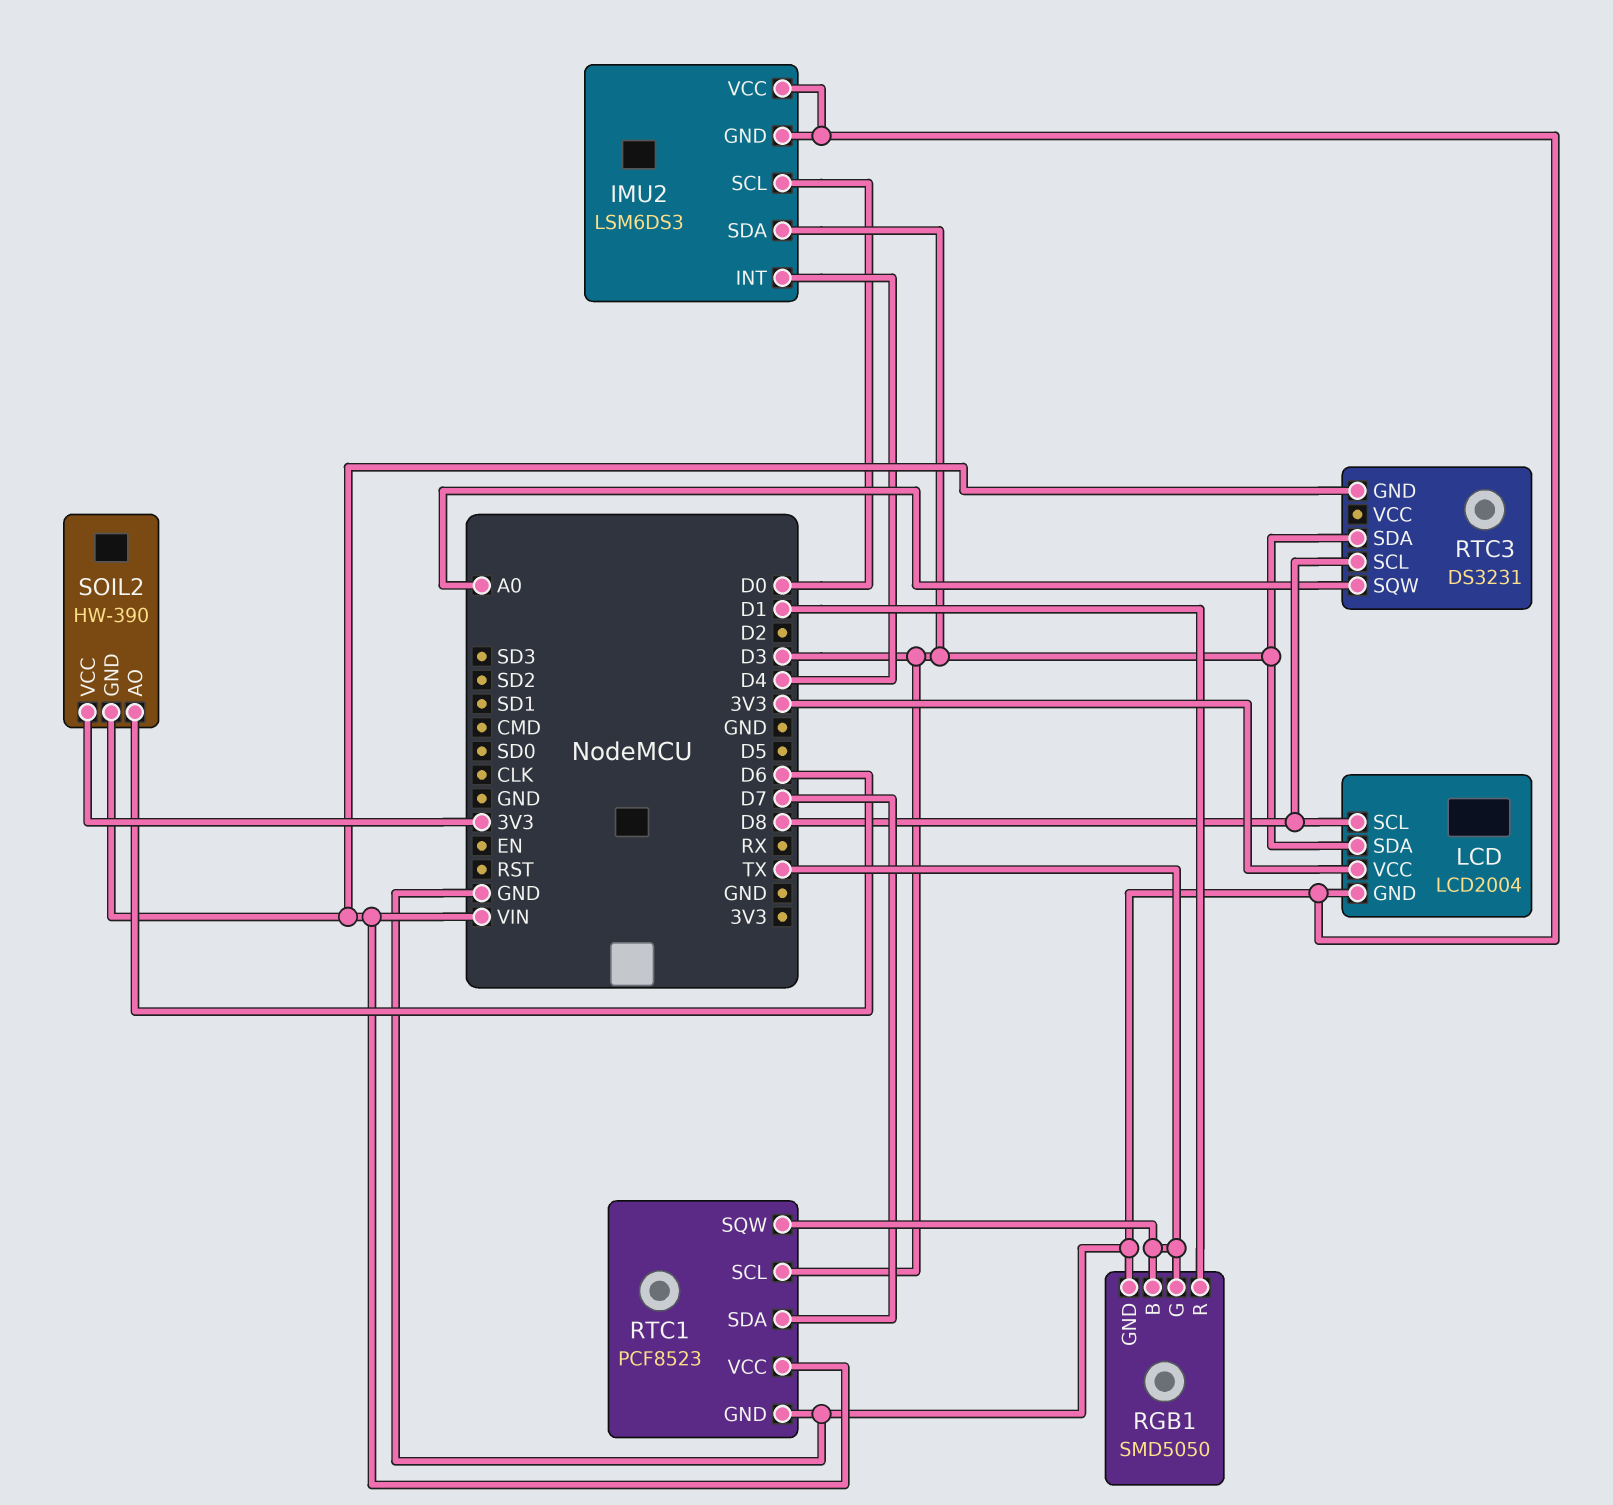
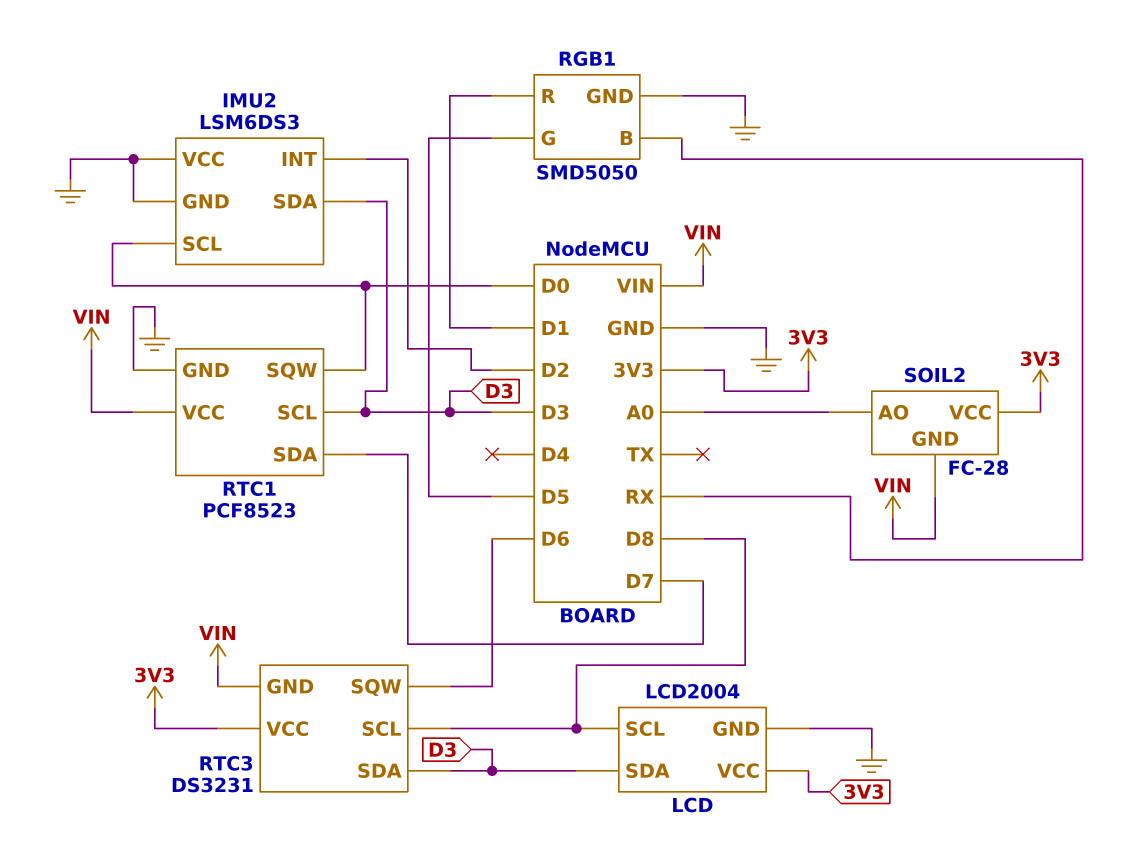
IMU2 pin INT: D4 -> D2
RGB1 pin B: TX -> RX
RGB1 pin G: TX -> D5
RTC1 pin SQW: TX -> D0
RTC3 pin SQW: A0 -> D6
RTC3 pin VCC: none -> 3V3
SOIL2: HW-390 -> FC-28
SOIL2 pin AO: D6 -> A0

